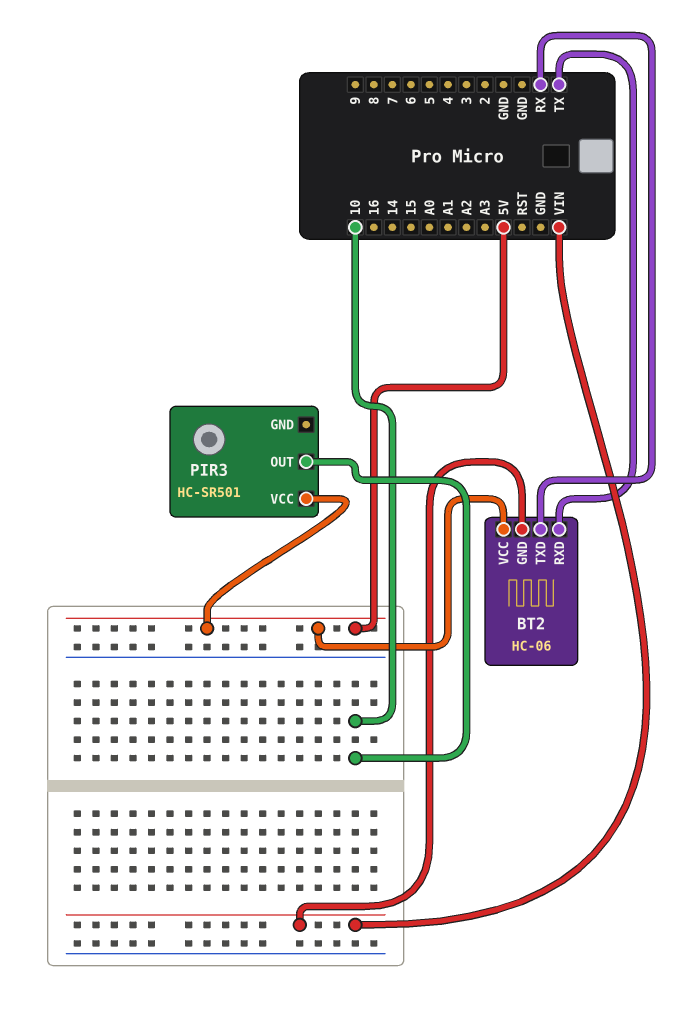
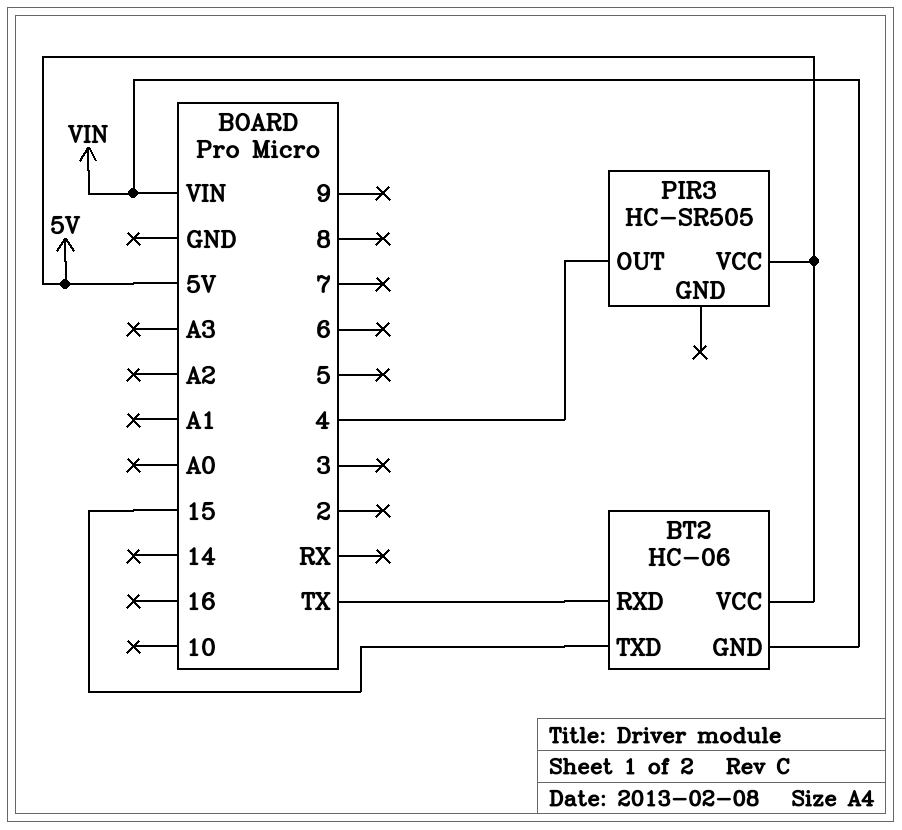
BT2 pin TXD: RX -> 15
PIR3: HC-SR501 -> HC-SR505
PIR3 pin OUT: 10 -> 4

